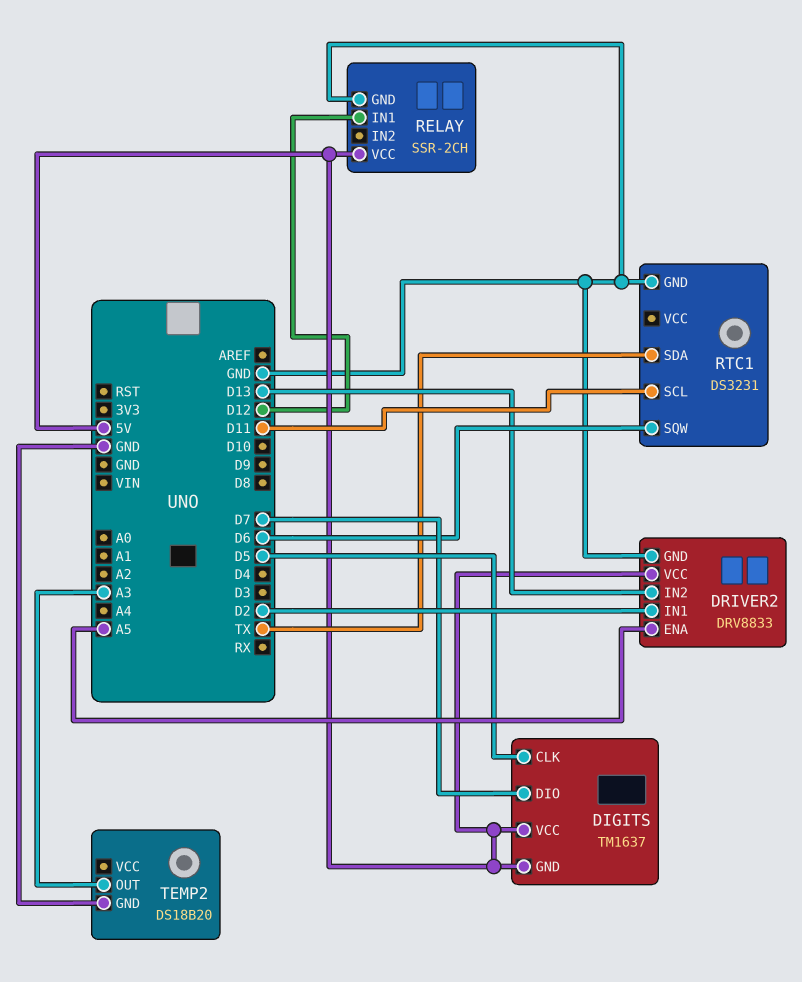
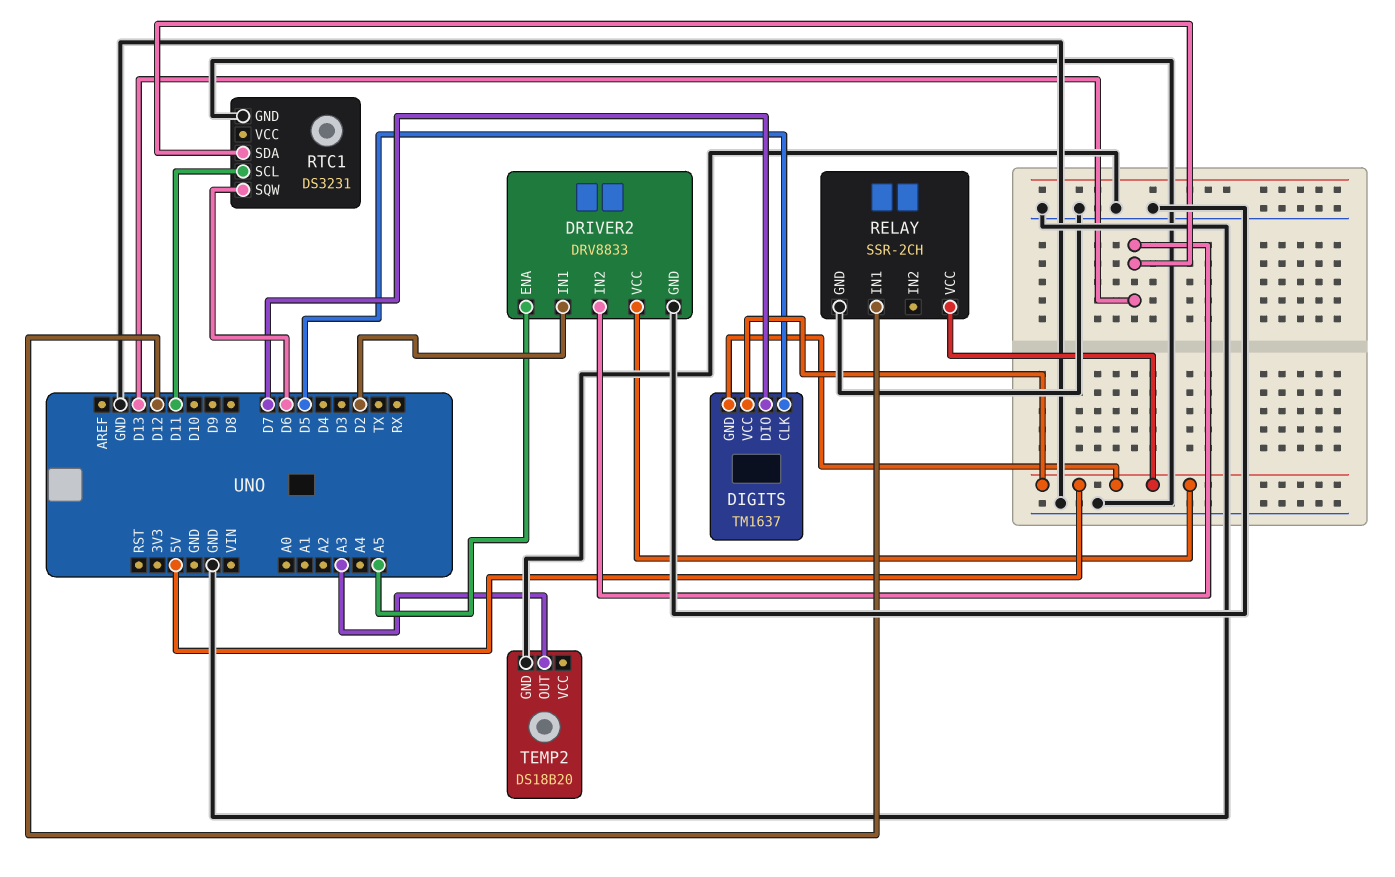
RTC1 pin SDA: TX -> D13

